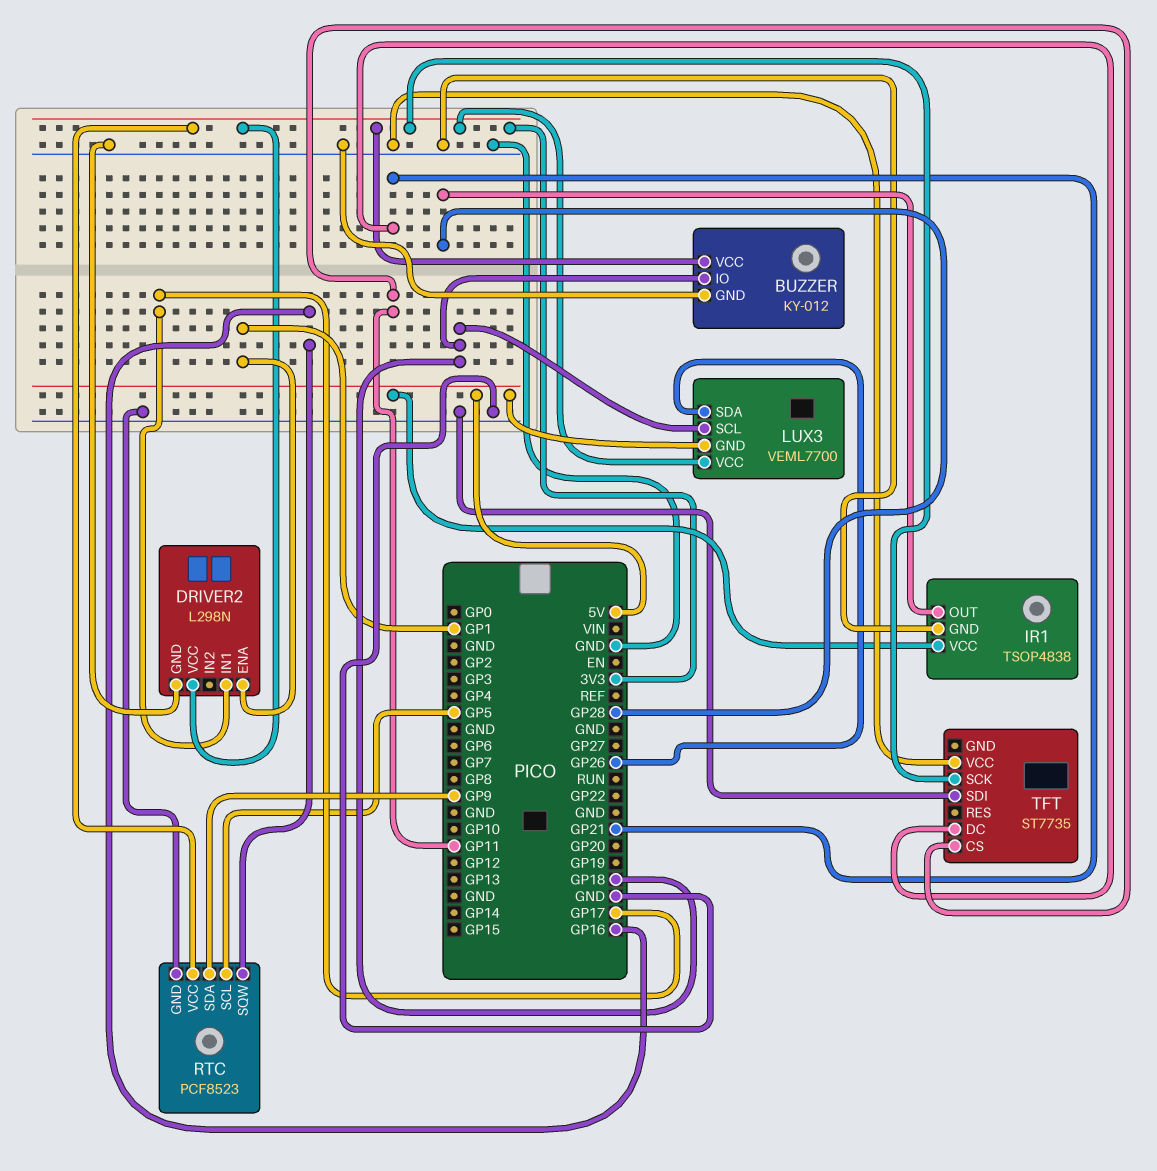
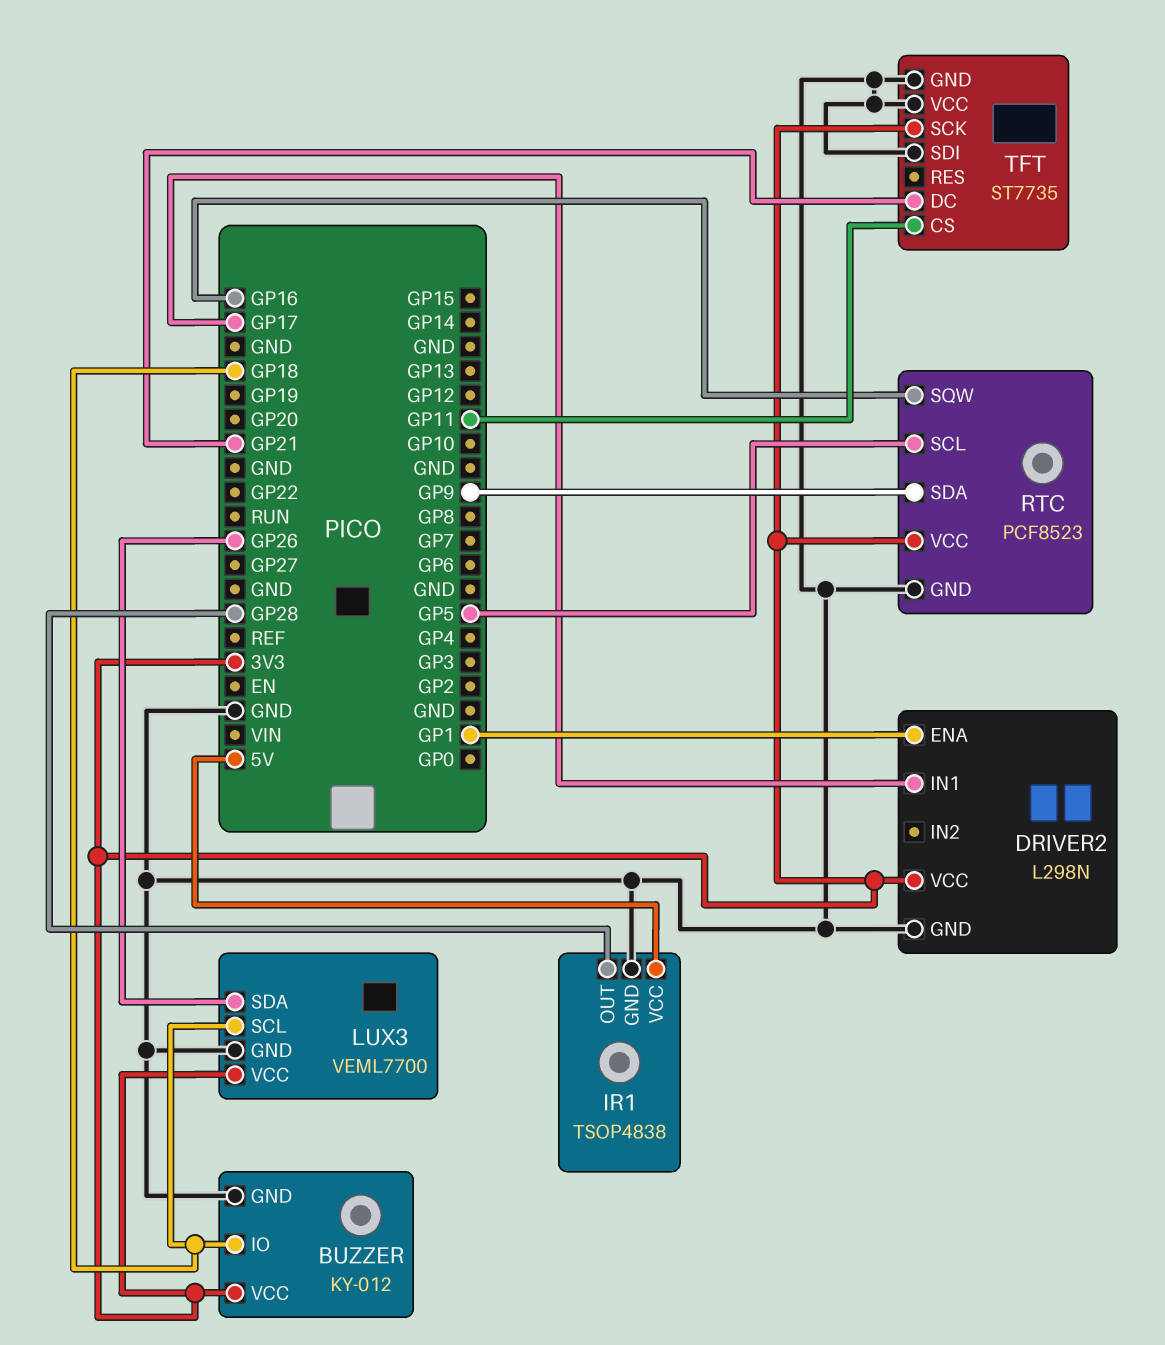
LUX3 pin GND: 5V -> GND
TFT pin GND: none -> GND

